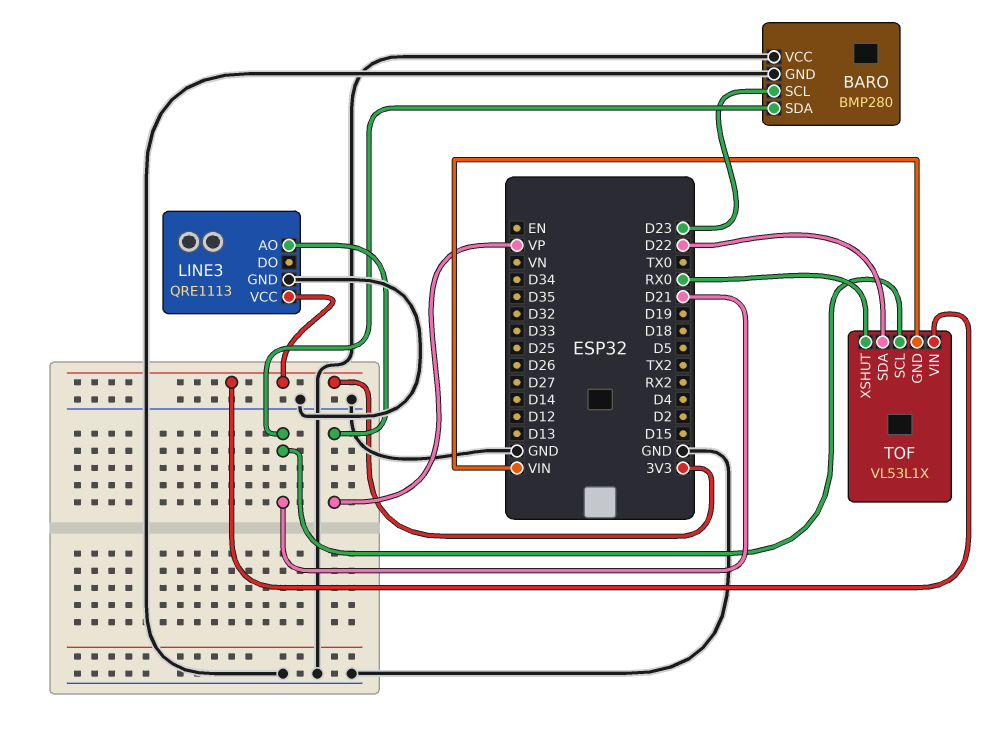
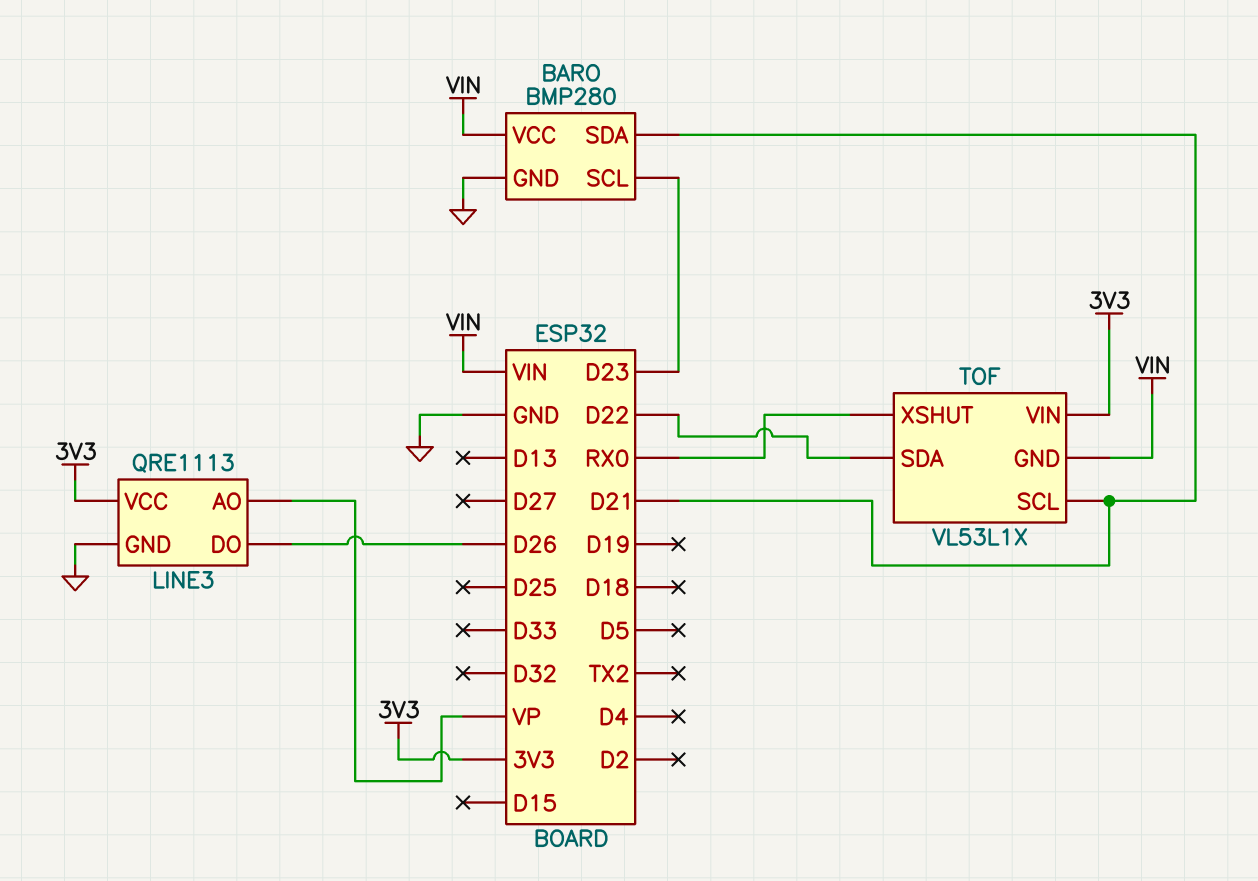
BARO pin VCC: GND -> VIN
LINE3 pin DO: none -> D26

